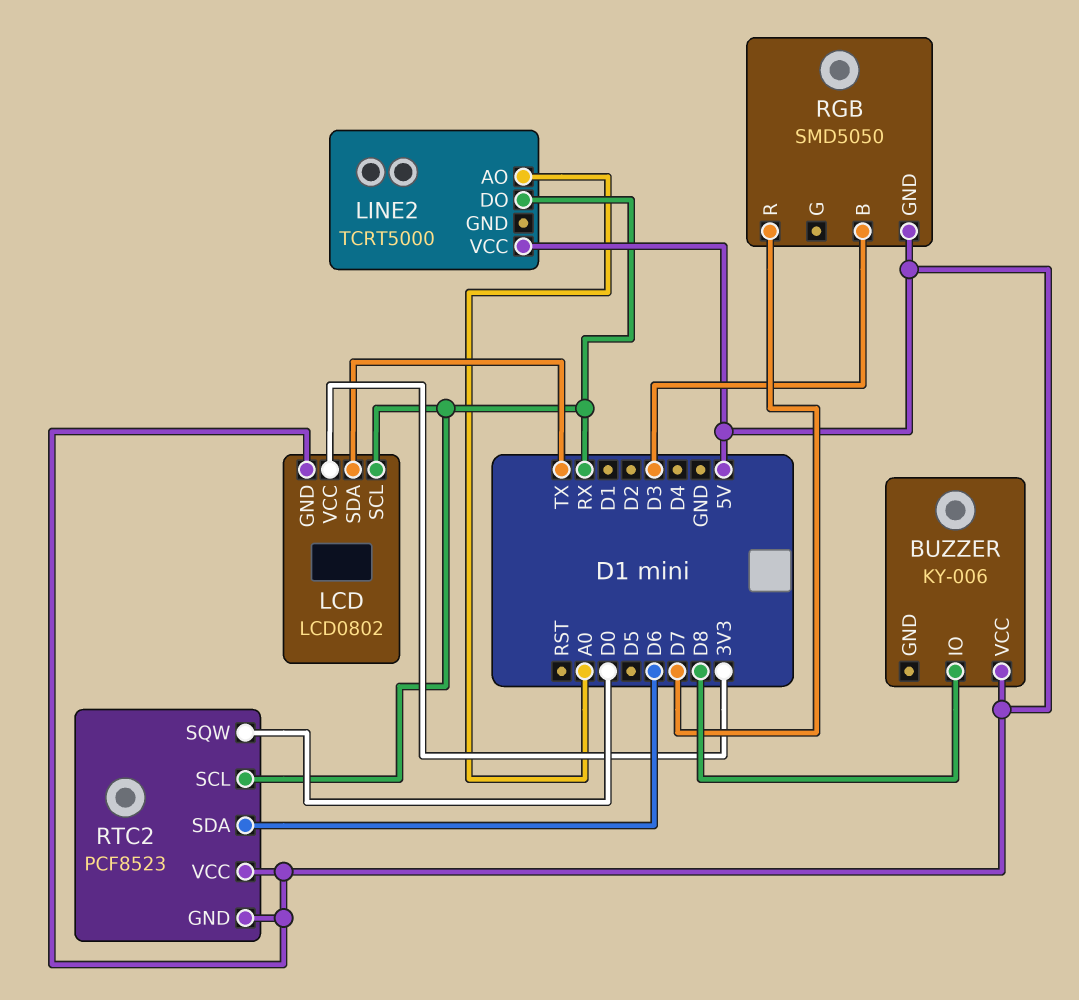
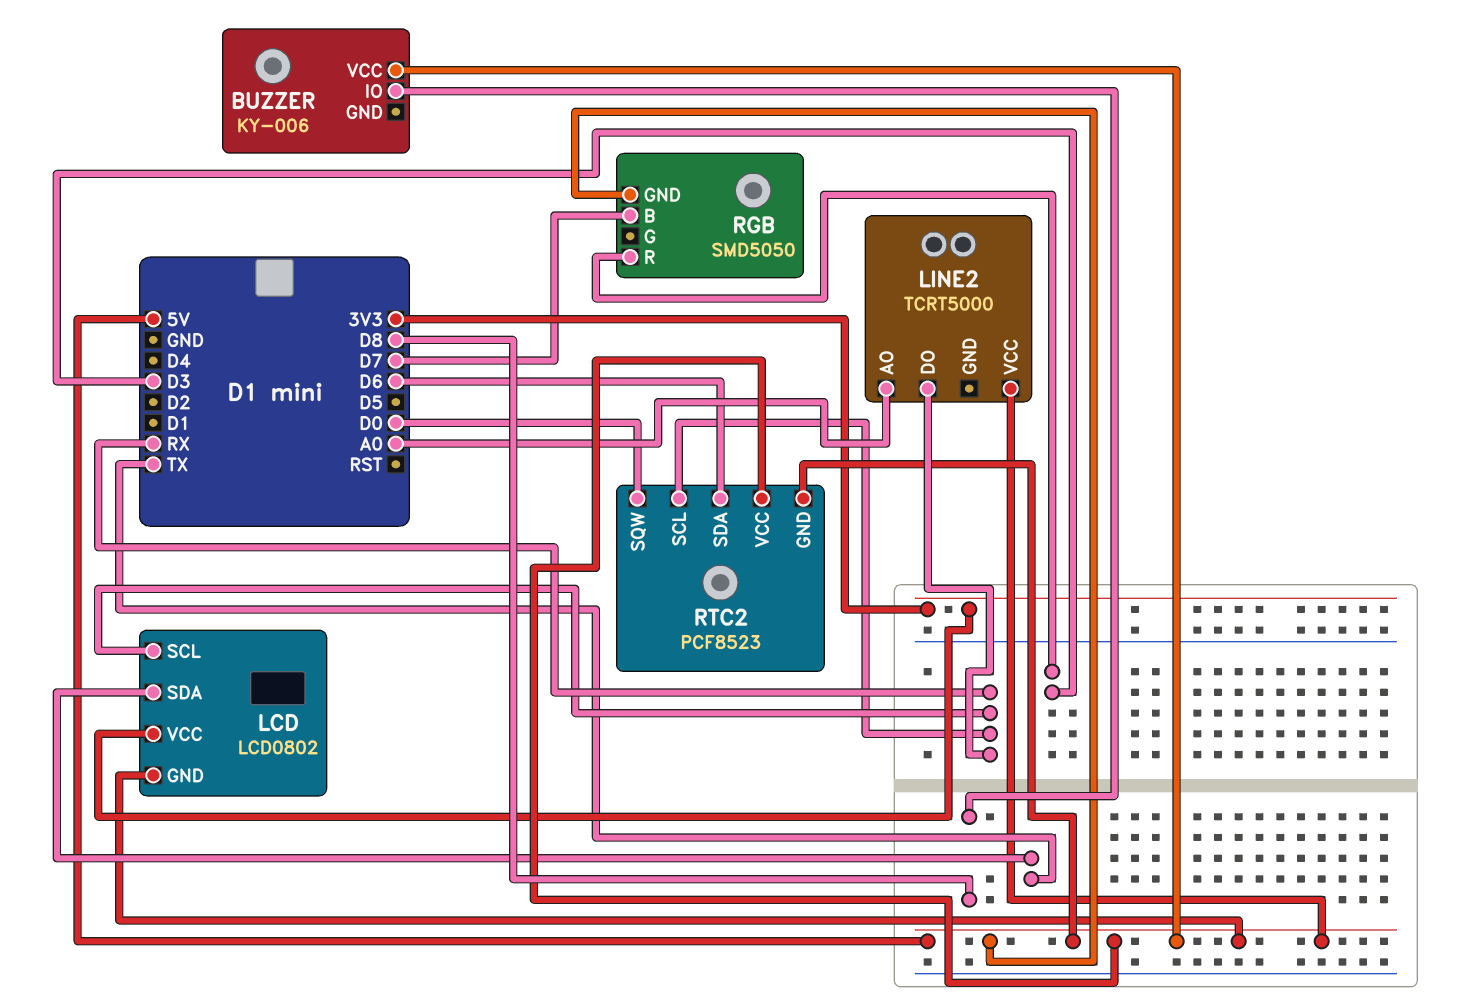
RGB pin B: D3 -> D7
RGB pin R: D7 -> D3

